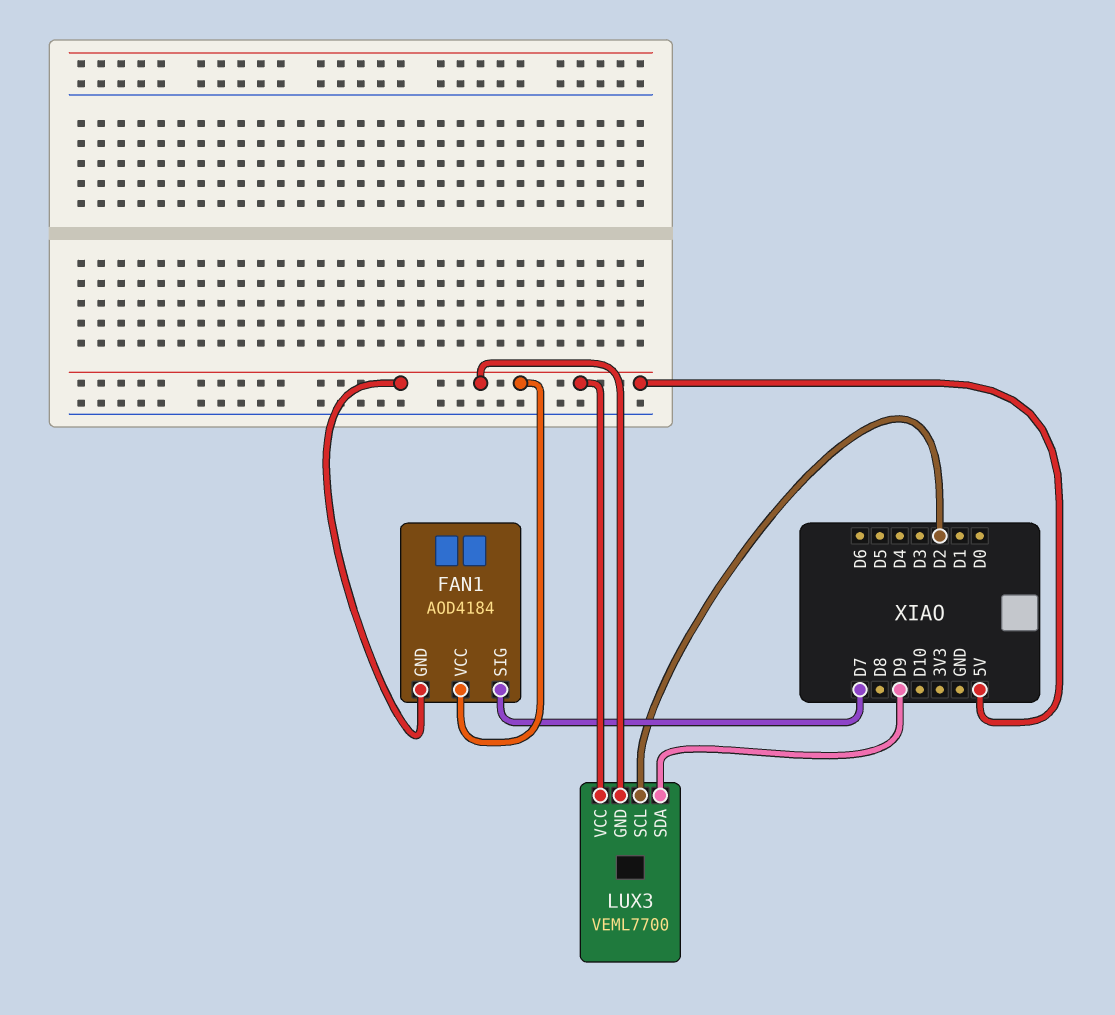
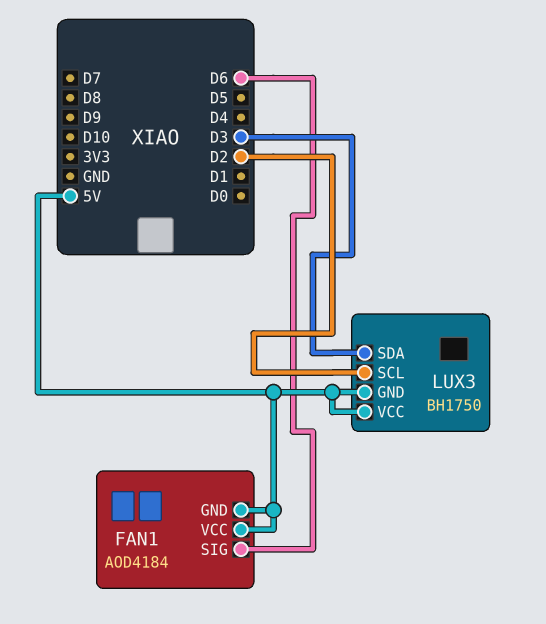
FAN1 pin SIG: D7 -> D6
LUX3: VEML7700 -> BH1750
LUX3 pin SDA: D9 -> D3

